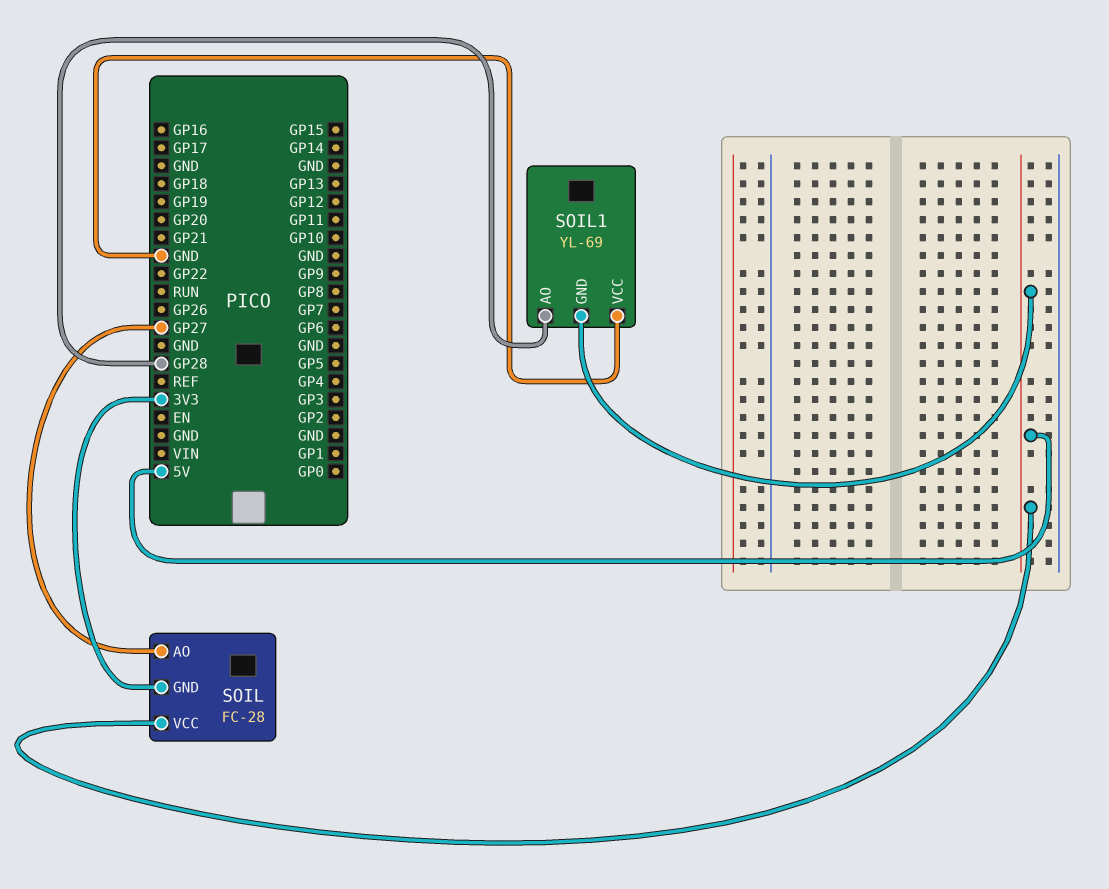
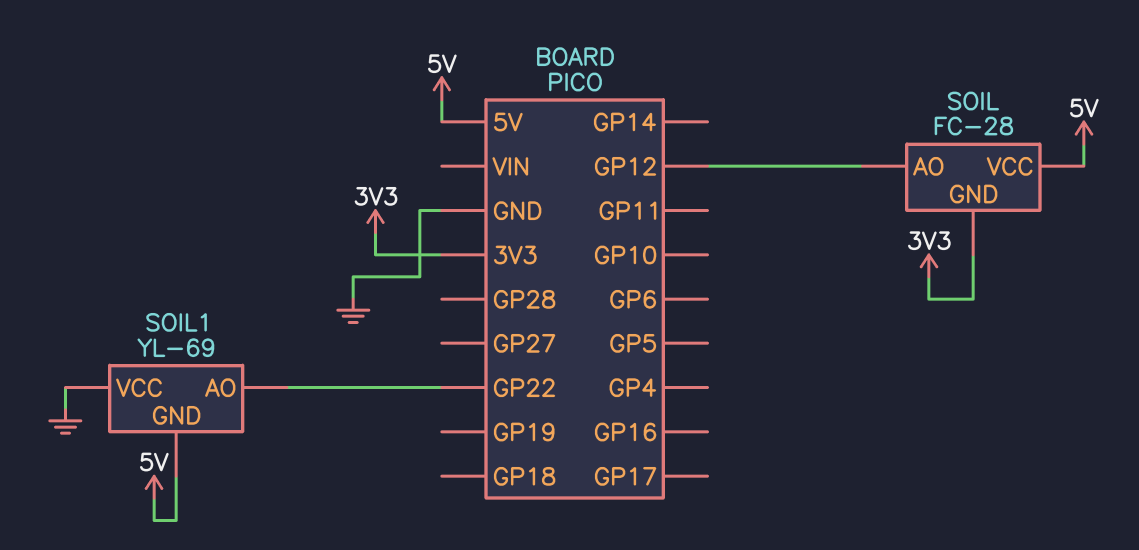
SOIL pin AO: GP27 -> GP12
SOIL1 pin AO: GP28 -> GP22

